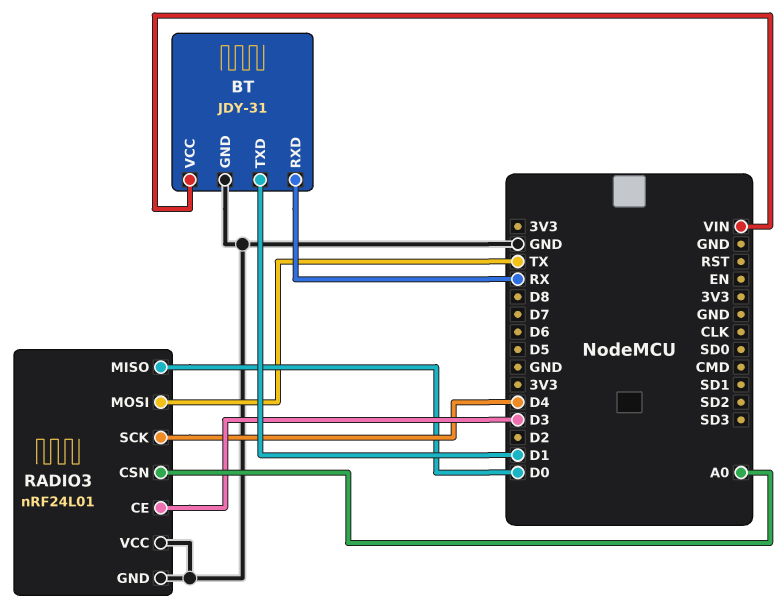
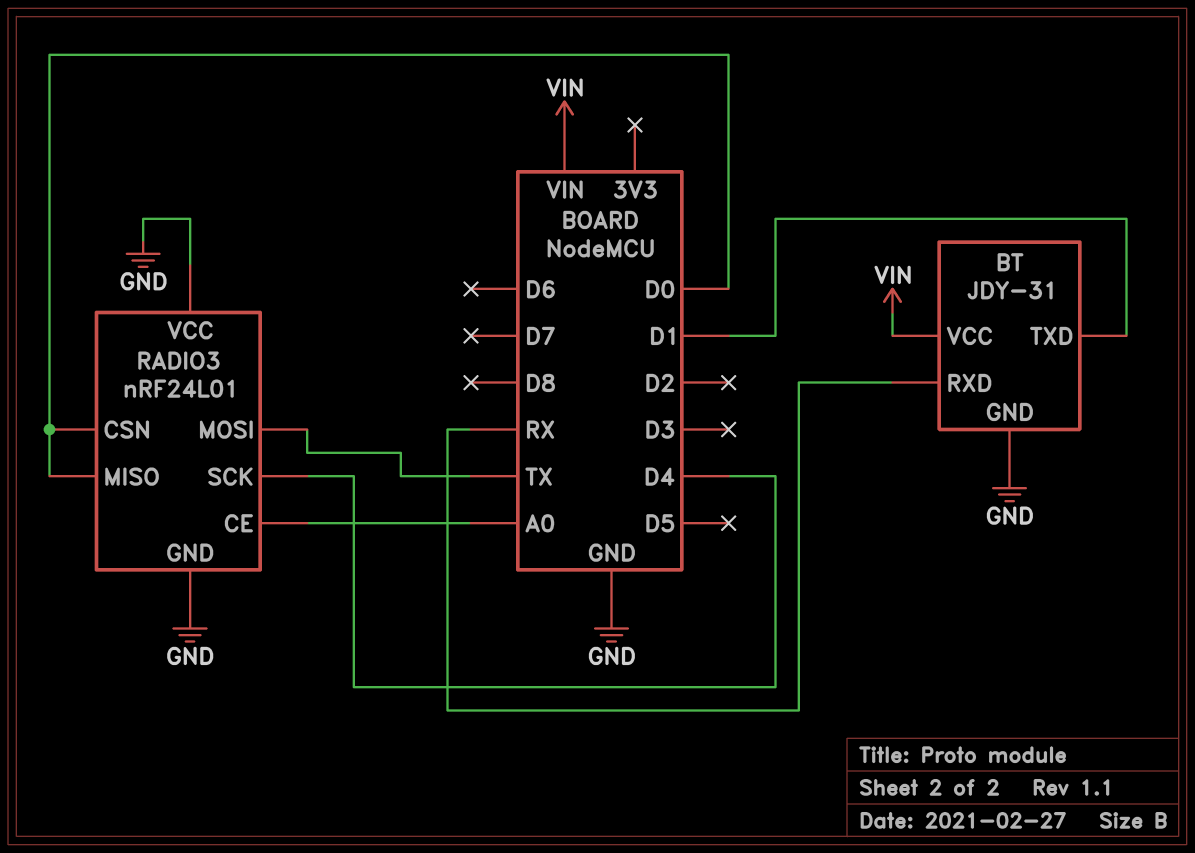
RADIO3 pin CE: D3 -> A0
RADIO3 pin CSN: A0 -> D0

